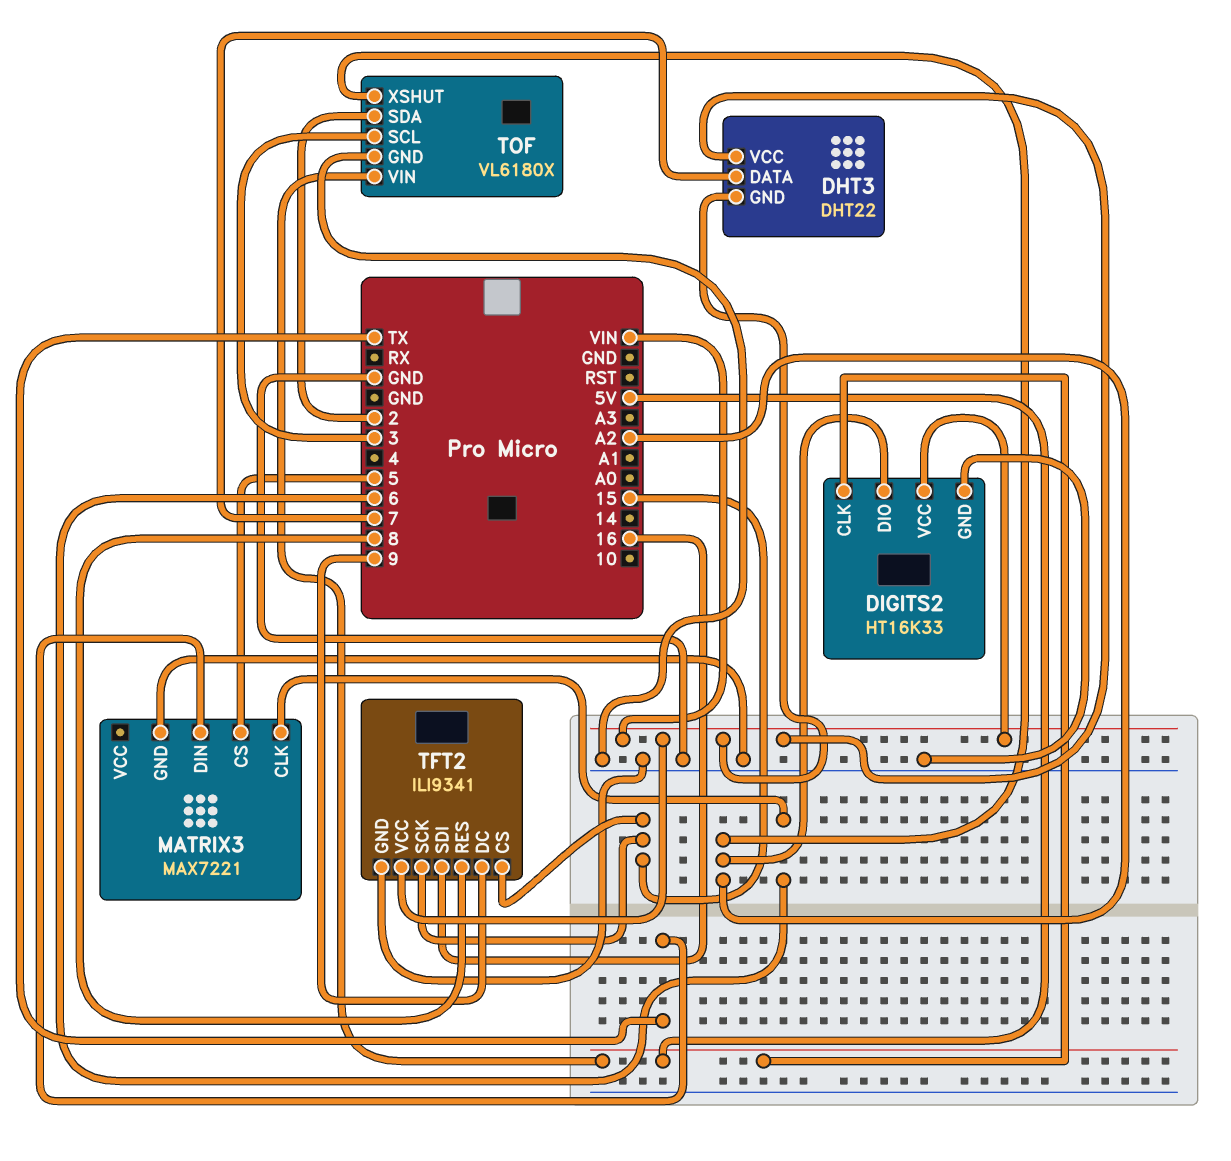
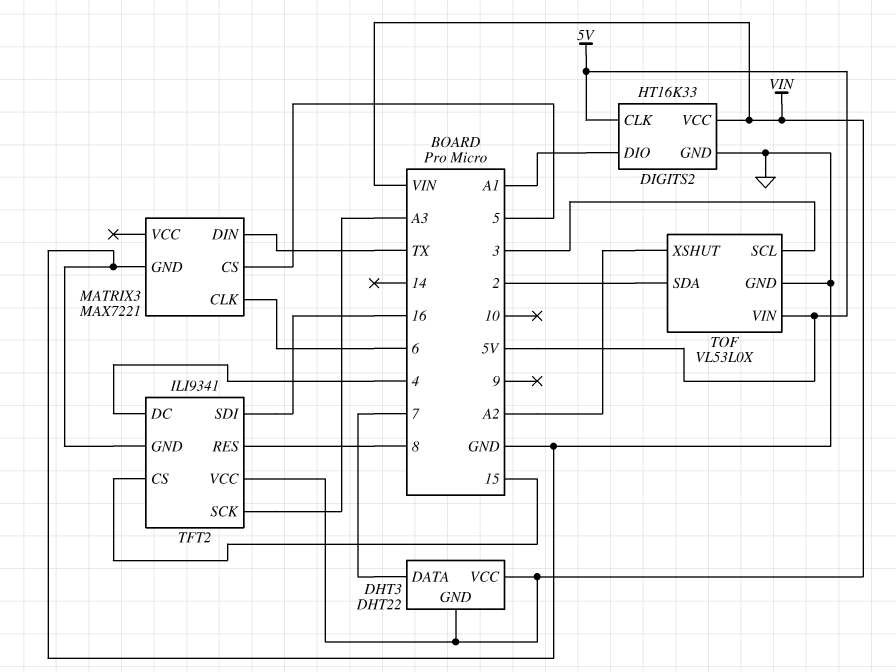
DIGITS2 pin DIO: A2 -> A1
TFT2 pin DC: 9 -> 4
TFT2 pin SCK: 15 -> A3
TOF: VL6180X -> VL53L0X

